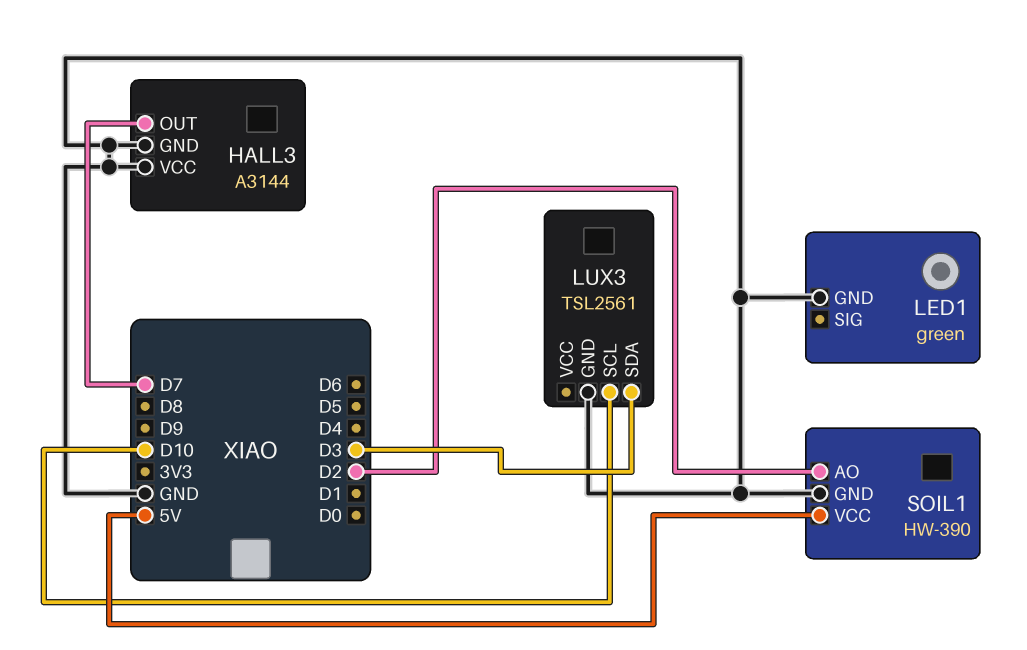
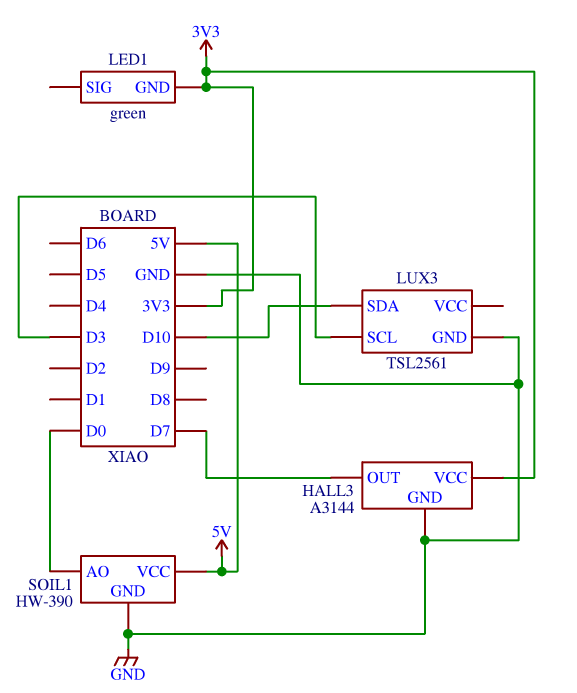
HALL3 pin VCC: GND -> 3V3
LED1 pin GND: GND -> 3V3
LUX3 pin SCL: D10 -> D3
LUX3 pin SDA: D3 -> D10
SOIL1 pin AO: D2 -> D0

